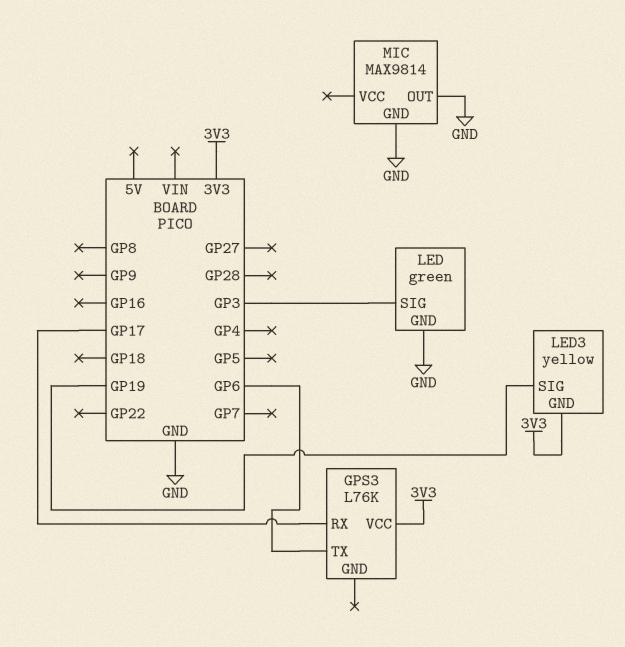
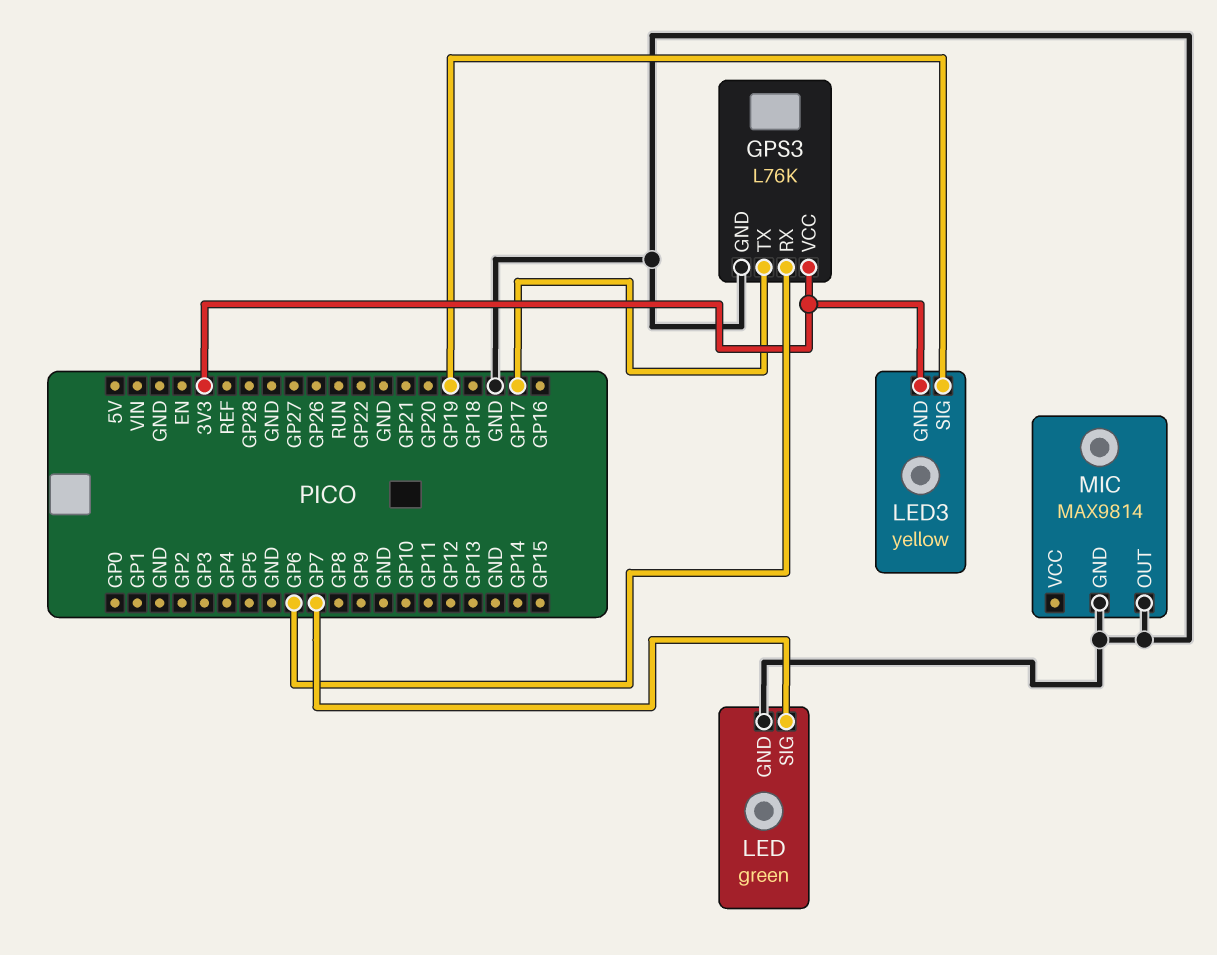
GPS3 pin GND: none -> GND
GPS3 pin RX: GP17 -> GP6
GPS3 pin TX: GP6 -> GP17
LED pin SIG: GP3 -> GP7

